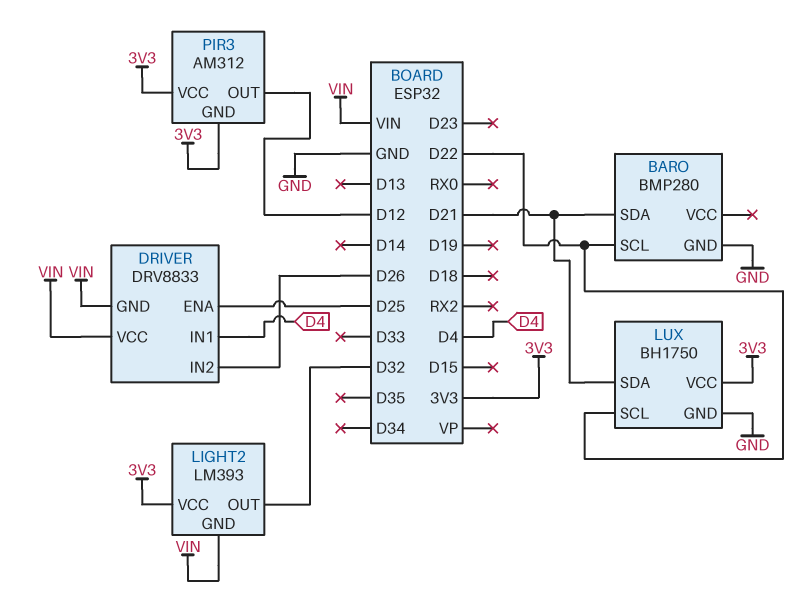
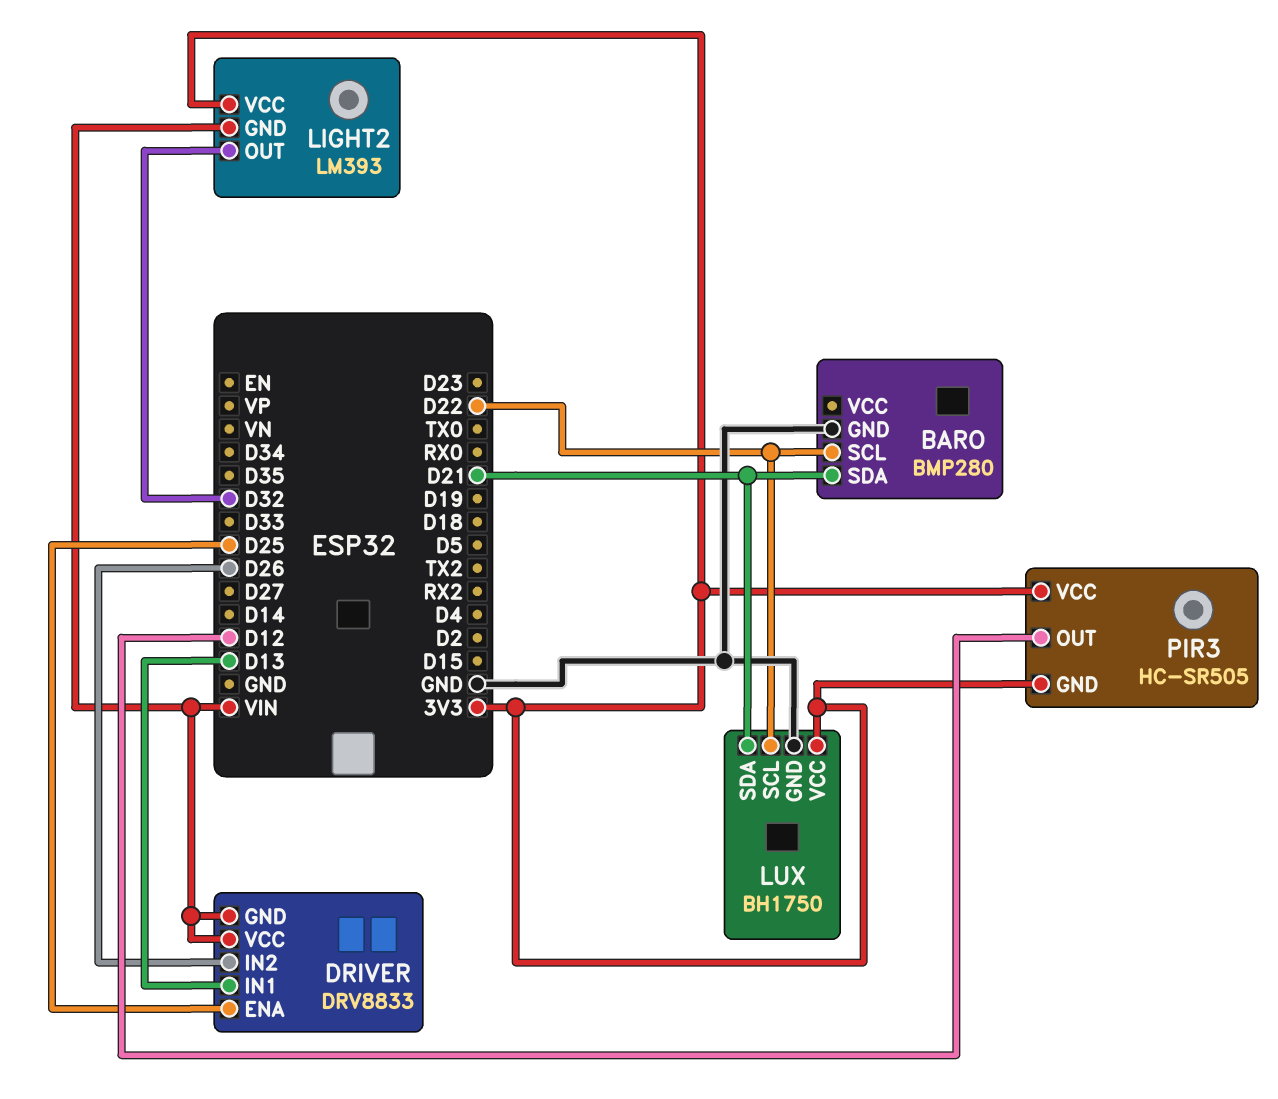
DRIVER pin IN1: D4 -> D13
PIR3: AM312 -> HC-SR505

